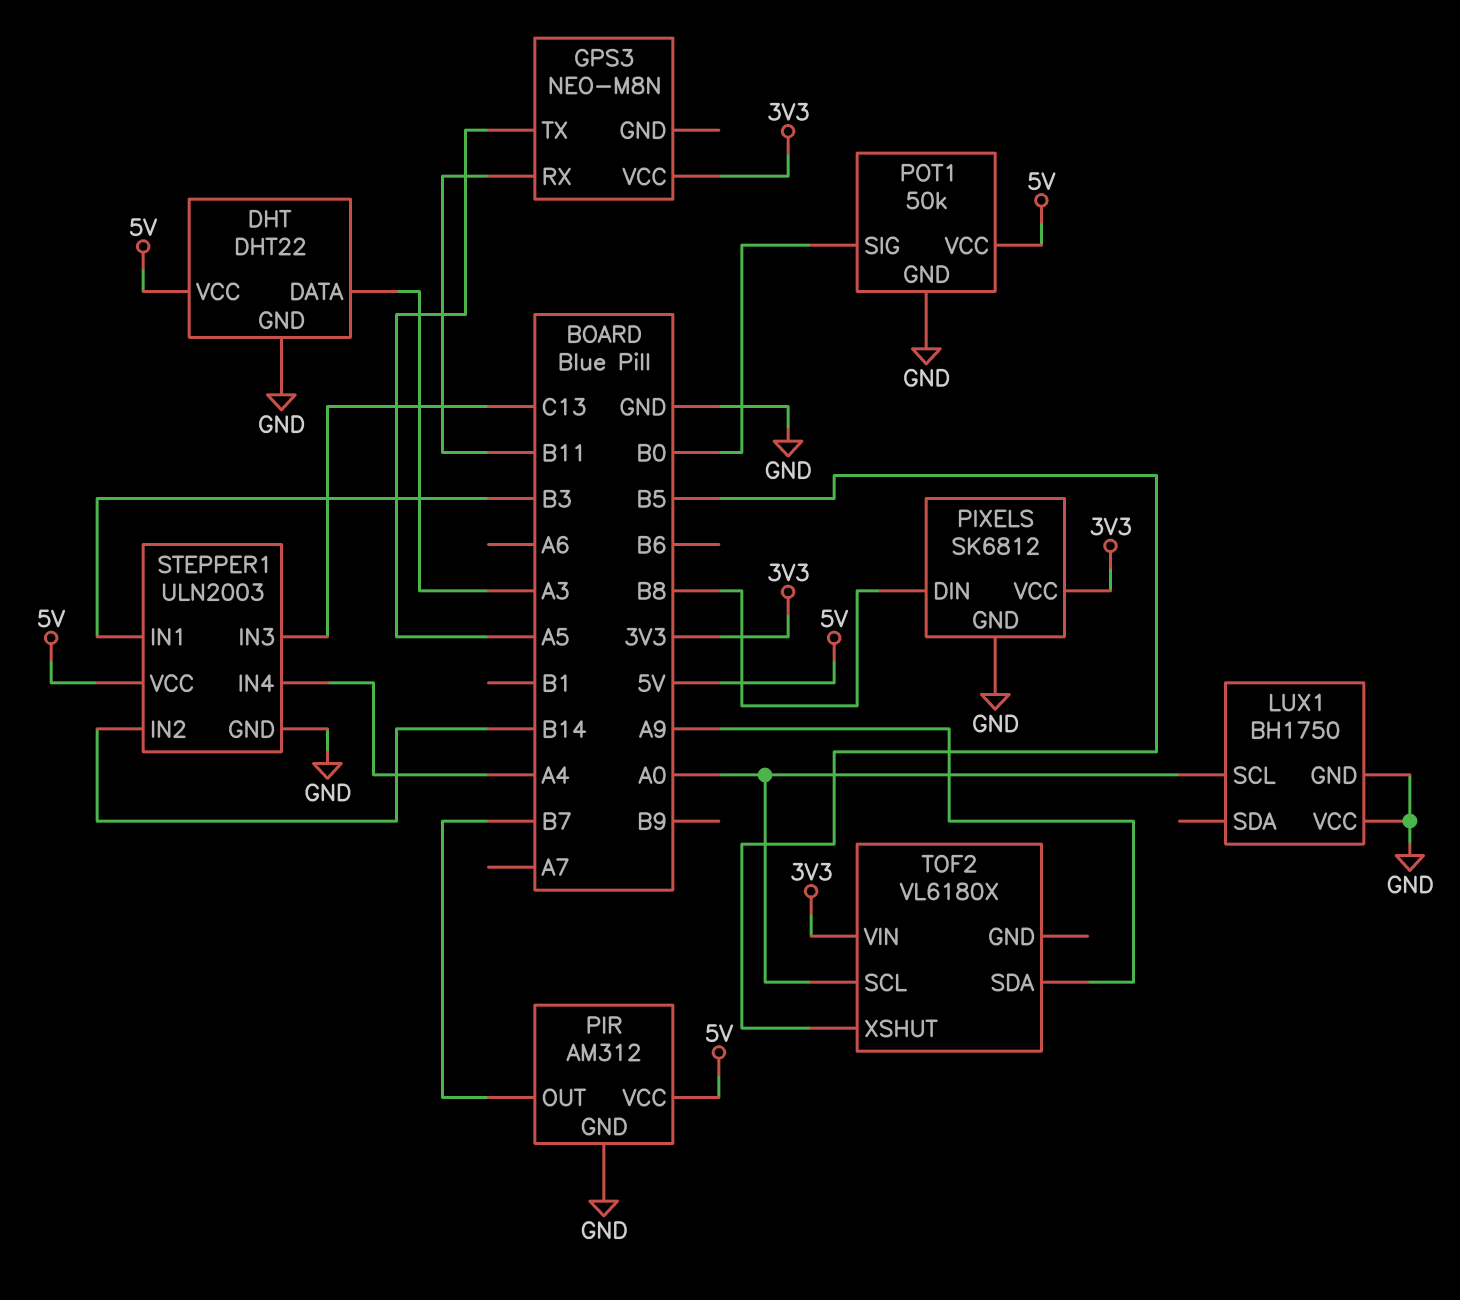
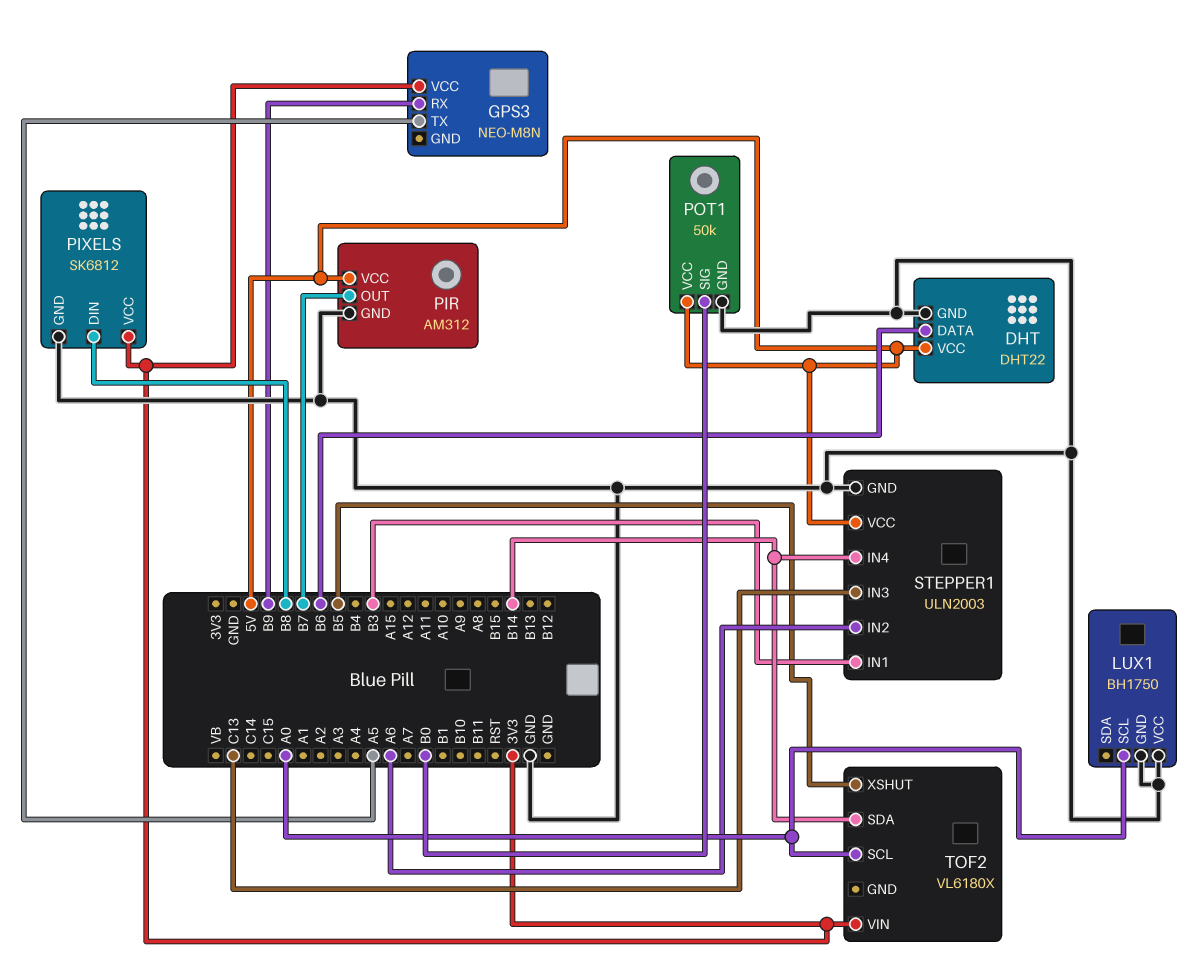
DHT pin DATA: A3 -> B6
GPS3 pin RX: B11 -> B9
STEPPER1 pin IN2: B14 -> A6
STEPPER1 pin IN4: A4 -> B14
TOF2 pin SDA: A9 -> B14

